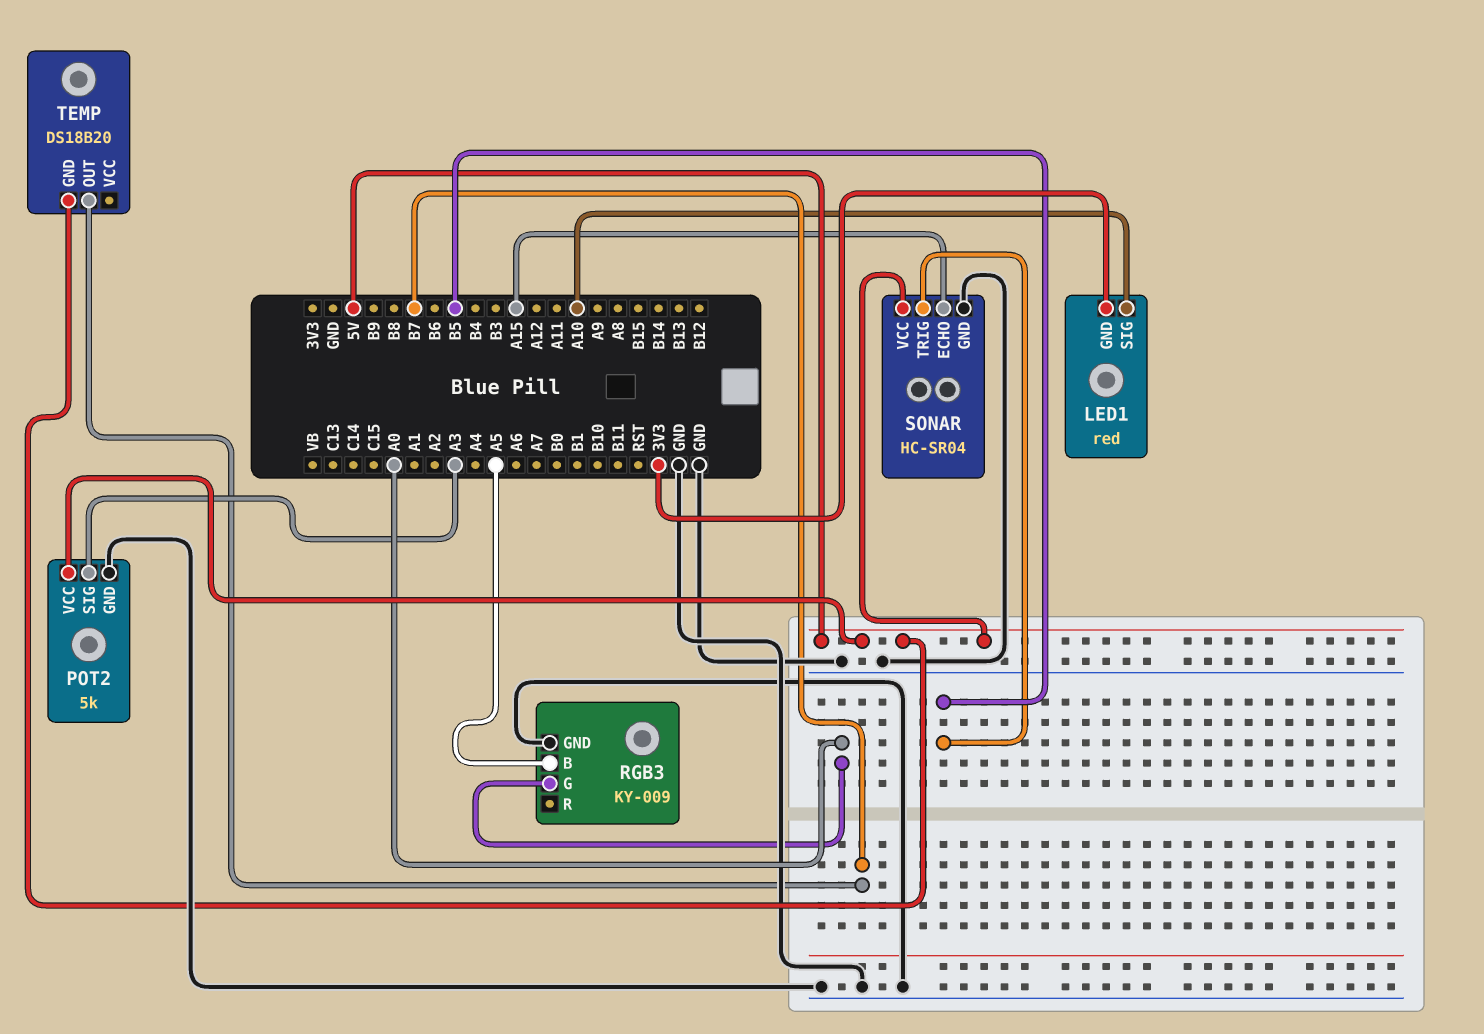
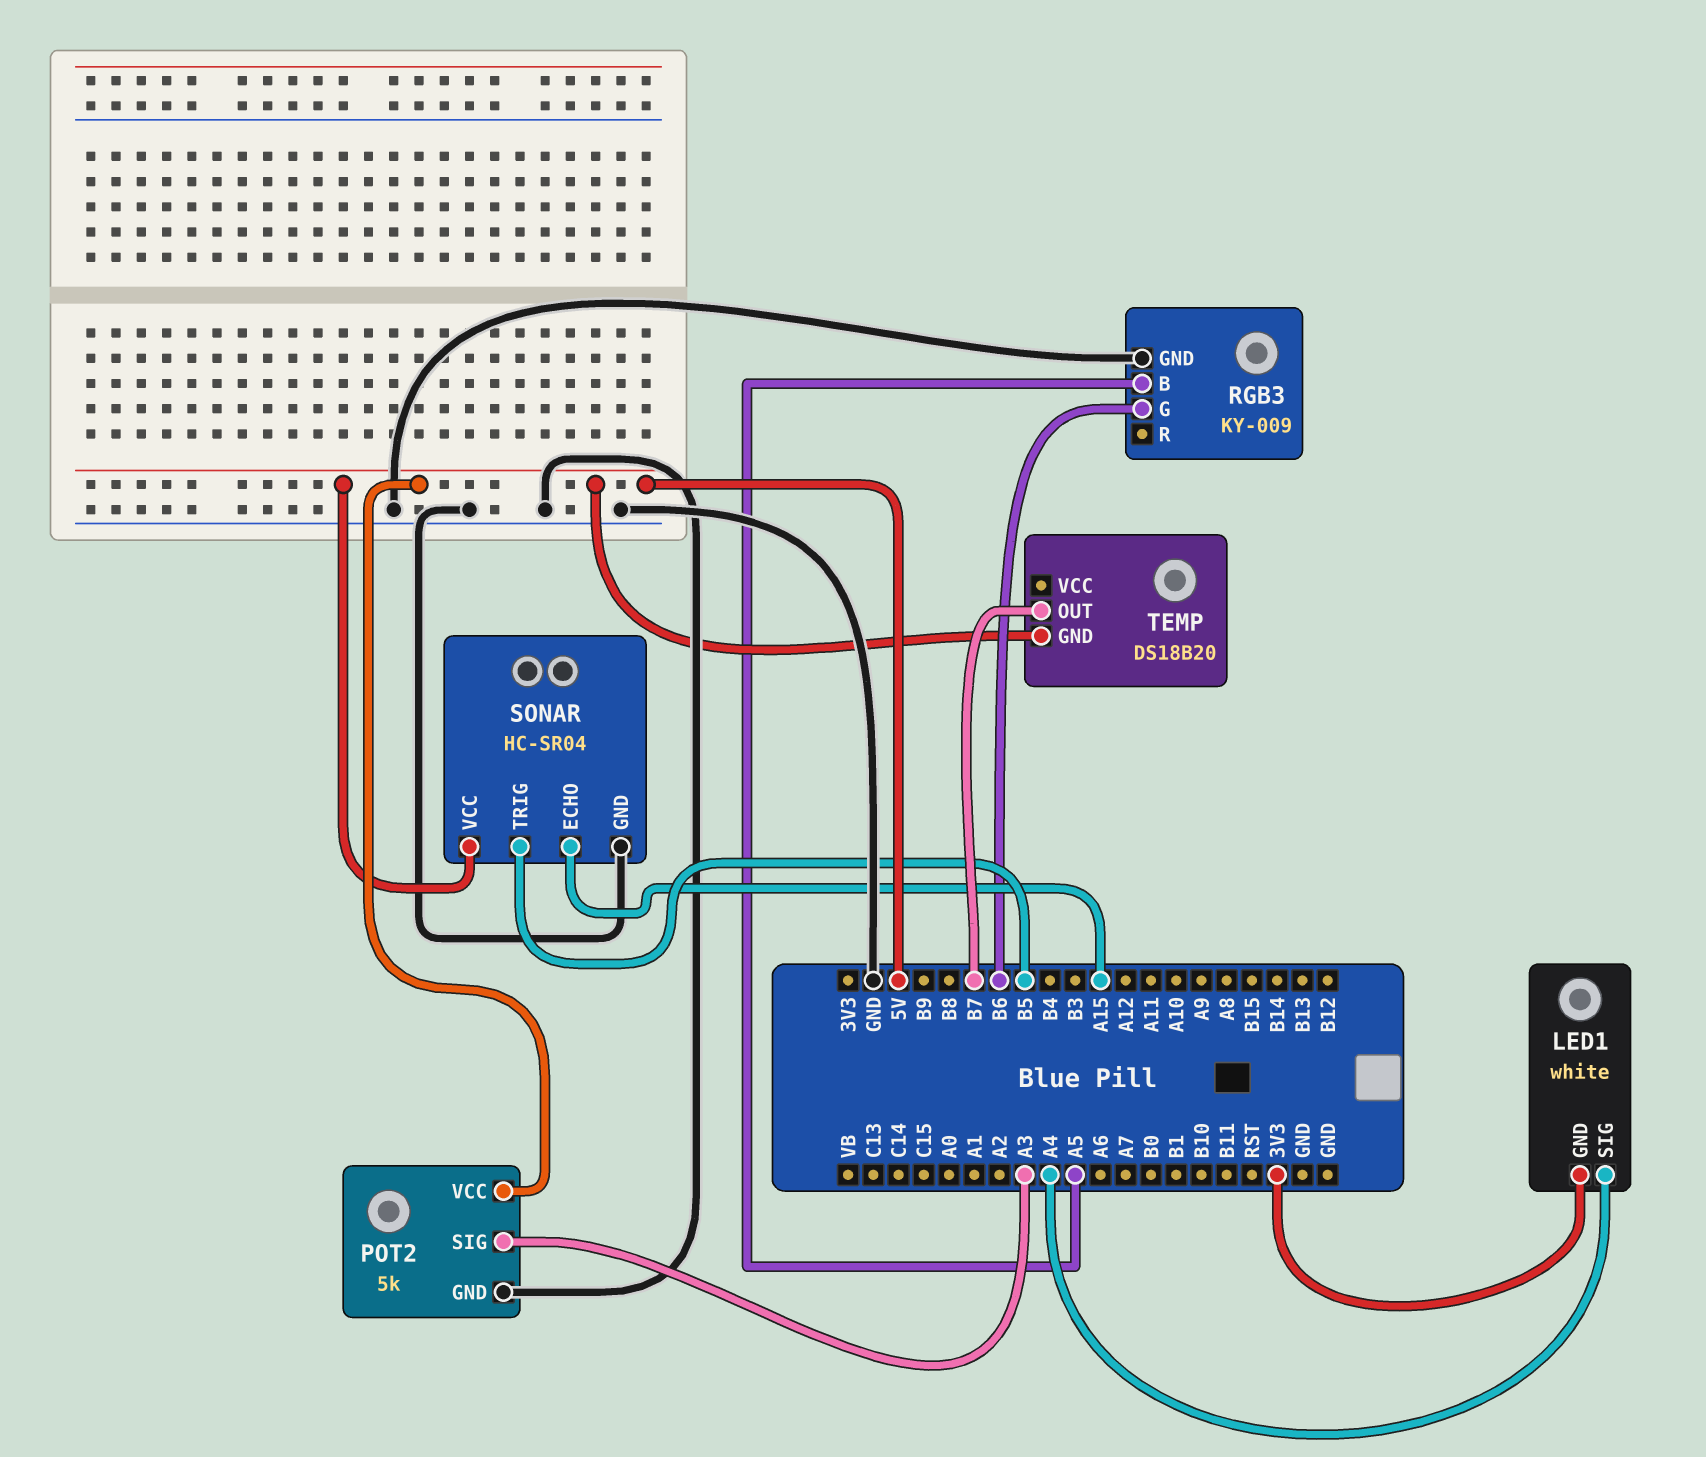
LED1: red -> white
LED1 pin SIG: A10 -> A4
RGB3 pin G: A0 -> B6

